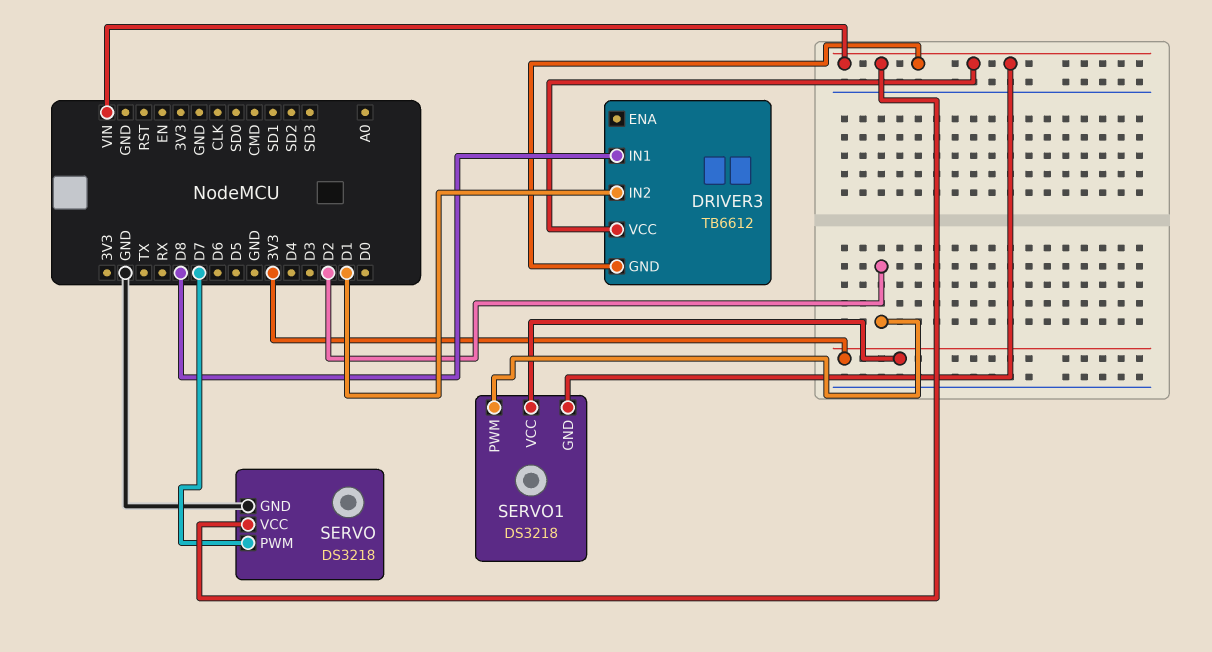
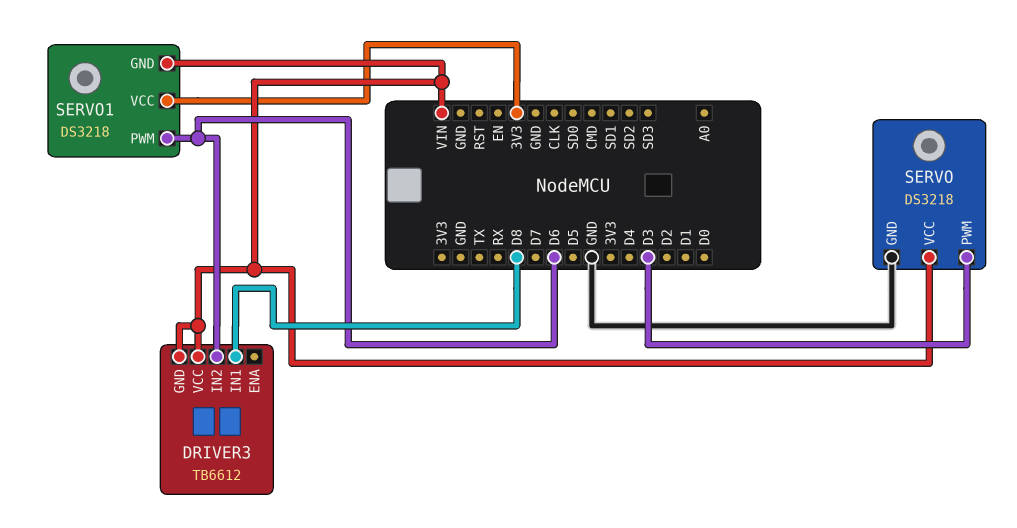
DRIVER3 pin IN2: D1 -> D6
SERVO pin PWM: D7 -> D3
SERVO1 pin PWM: D2 -> D6

